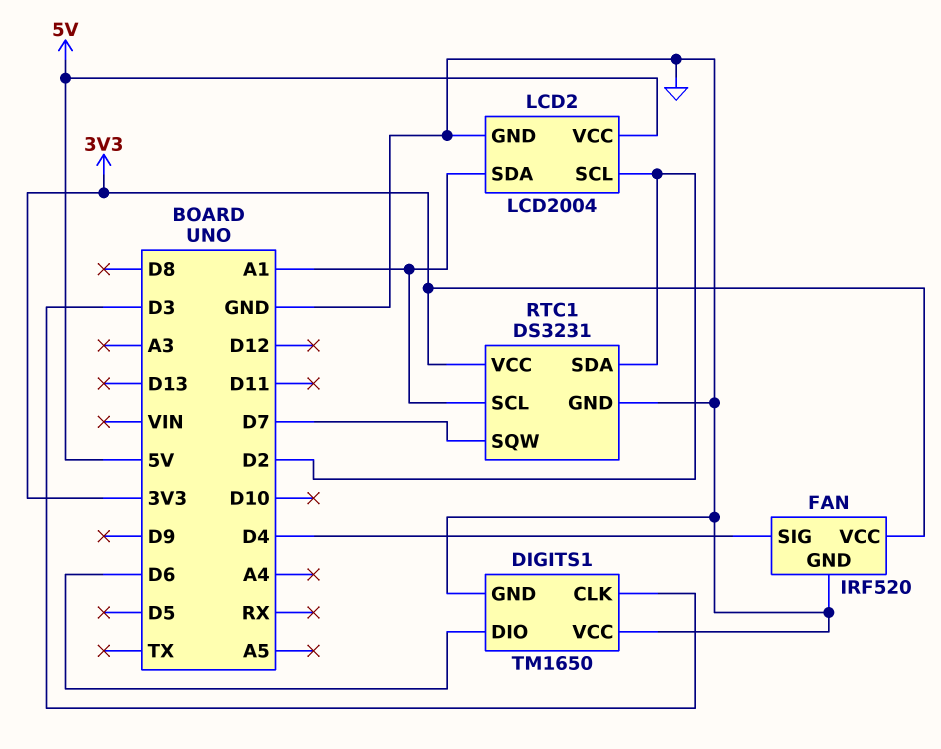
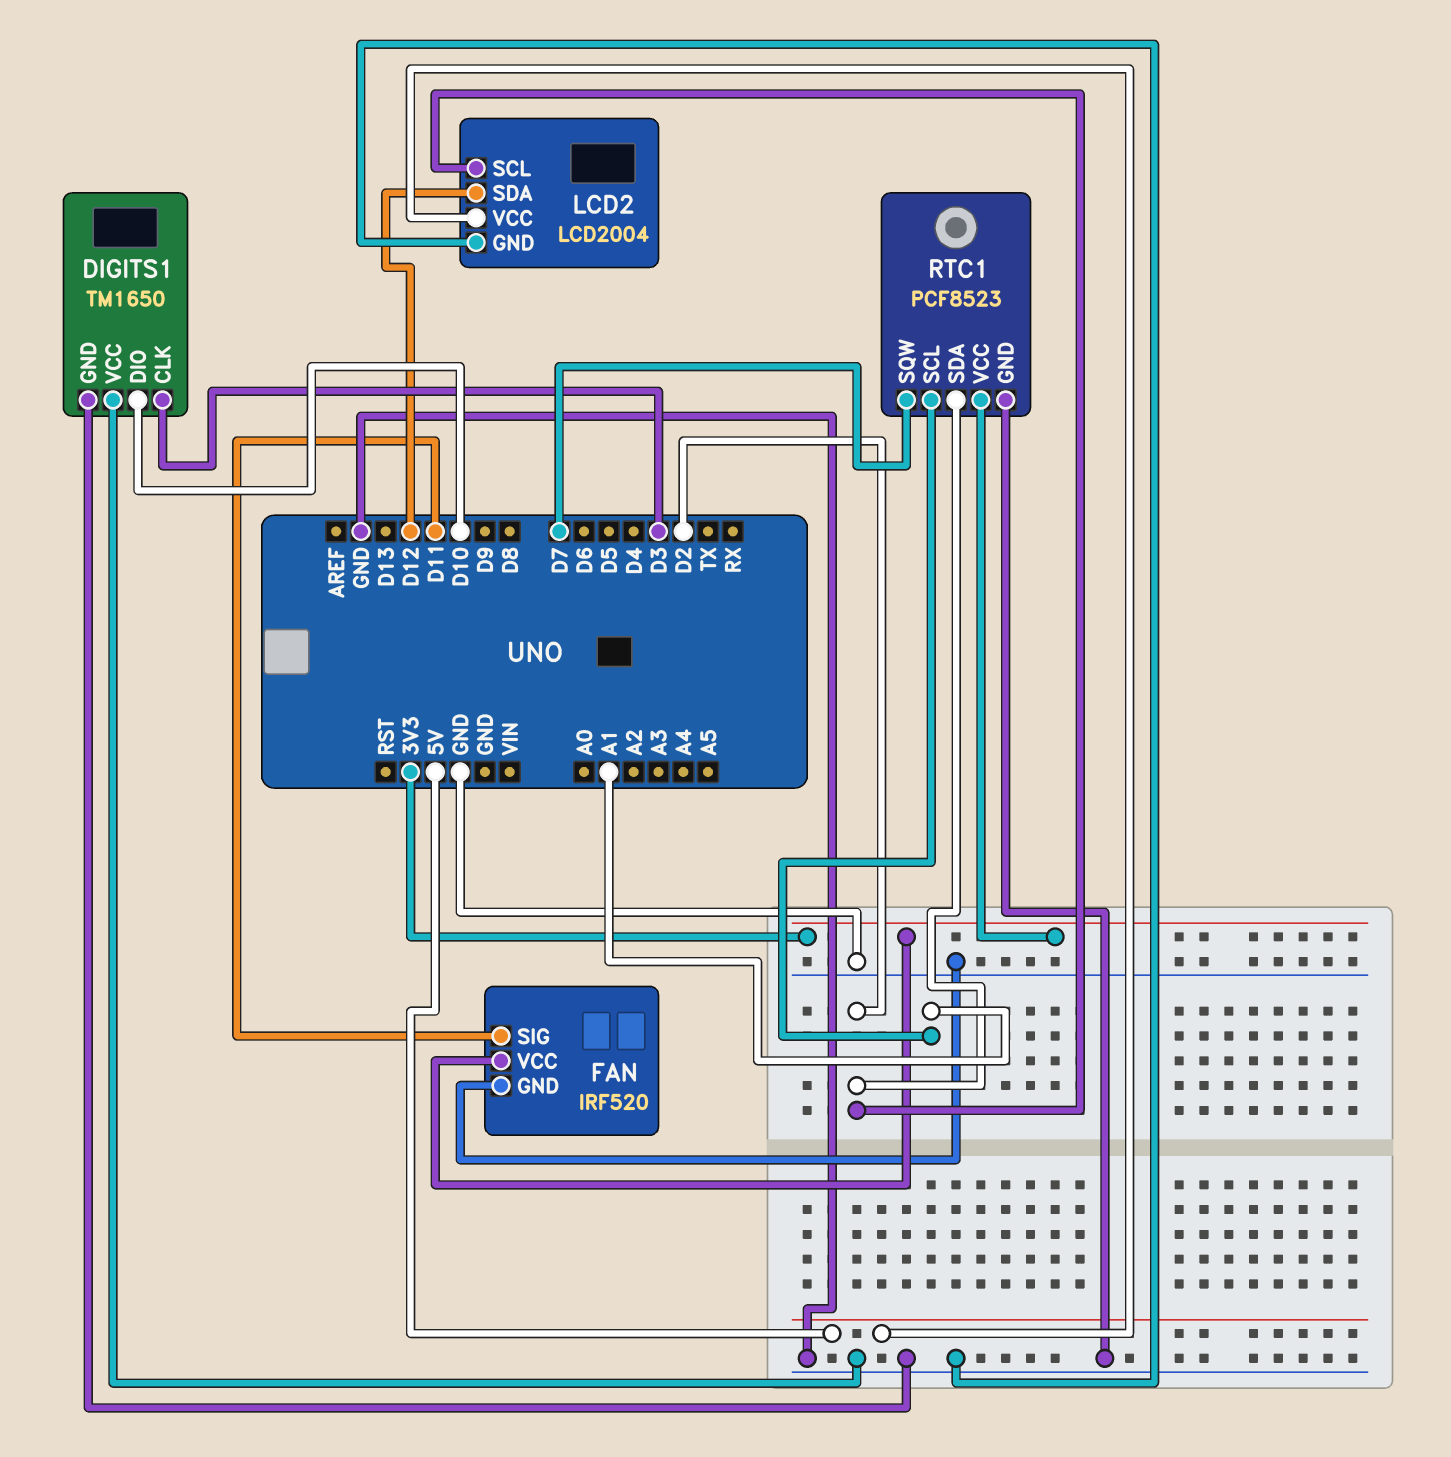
DIGITS1 pin DIO: D6 -> D10
FAN pin SIG: D4 -> D11
LCD2 pin SDA: A1 -> D12
RTC1: DS3231 -> PCF8523

